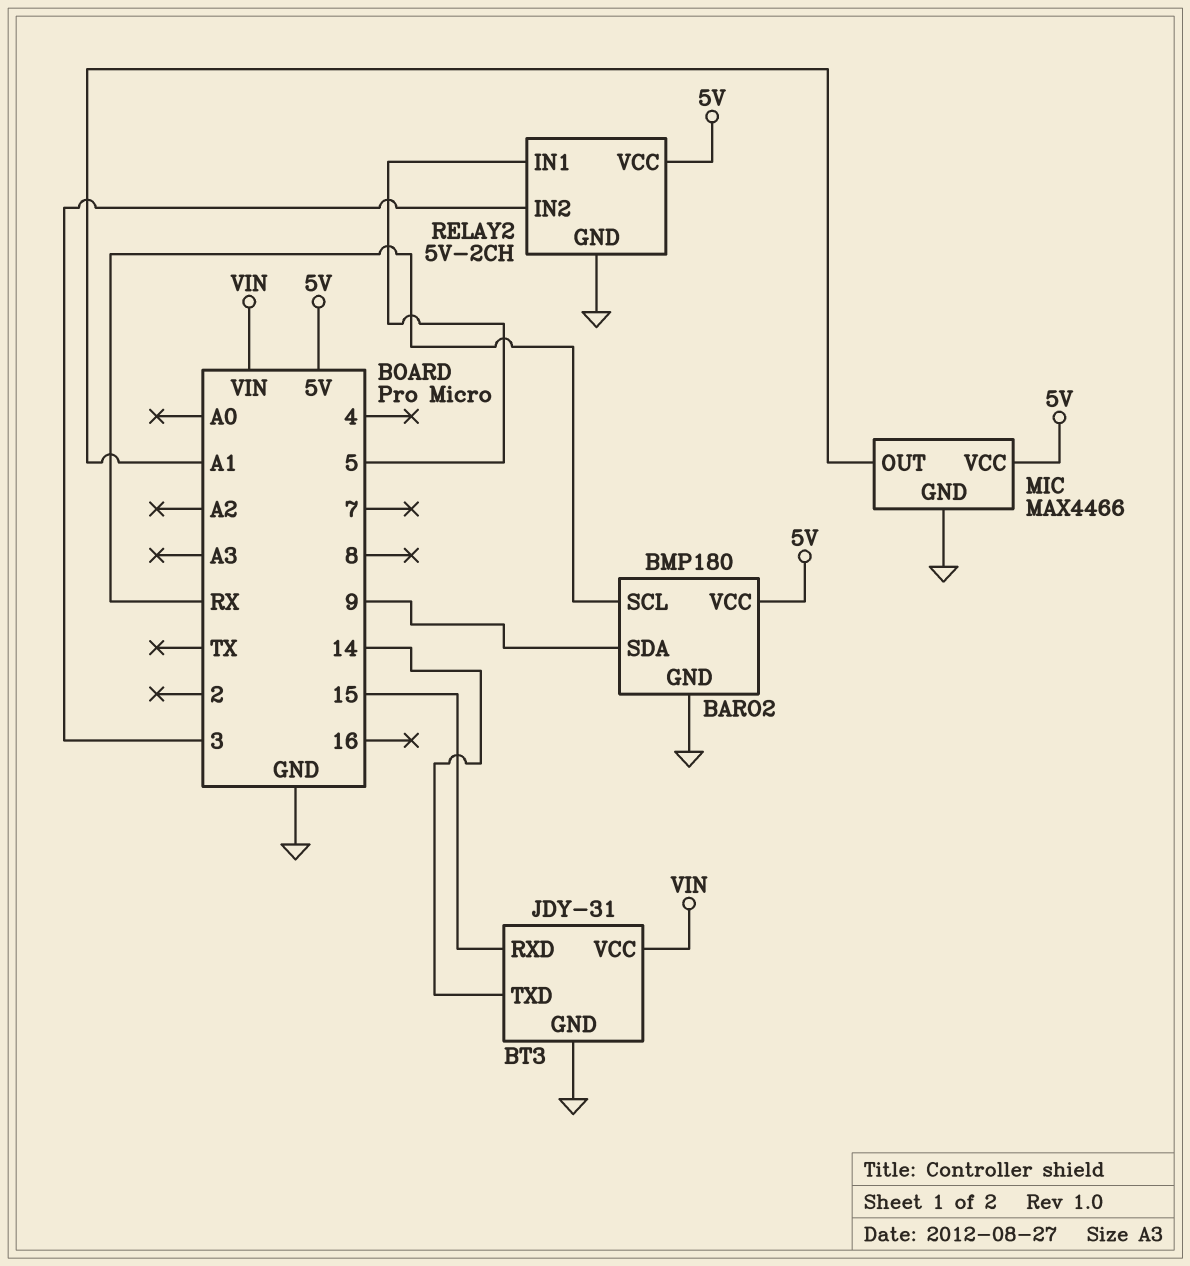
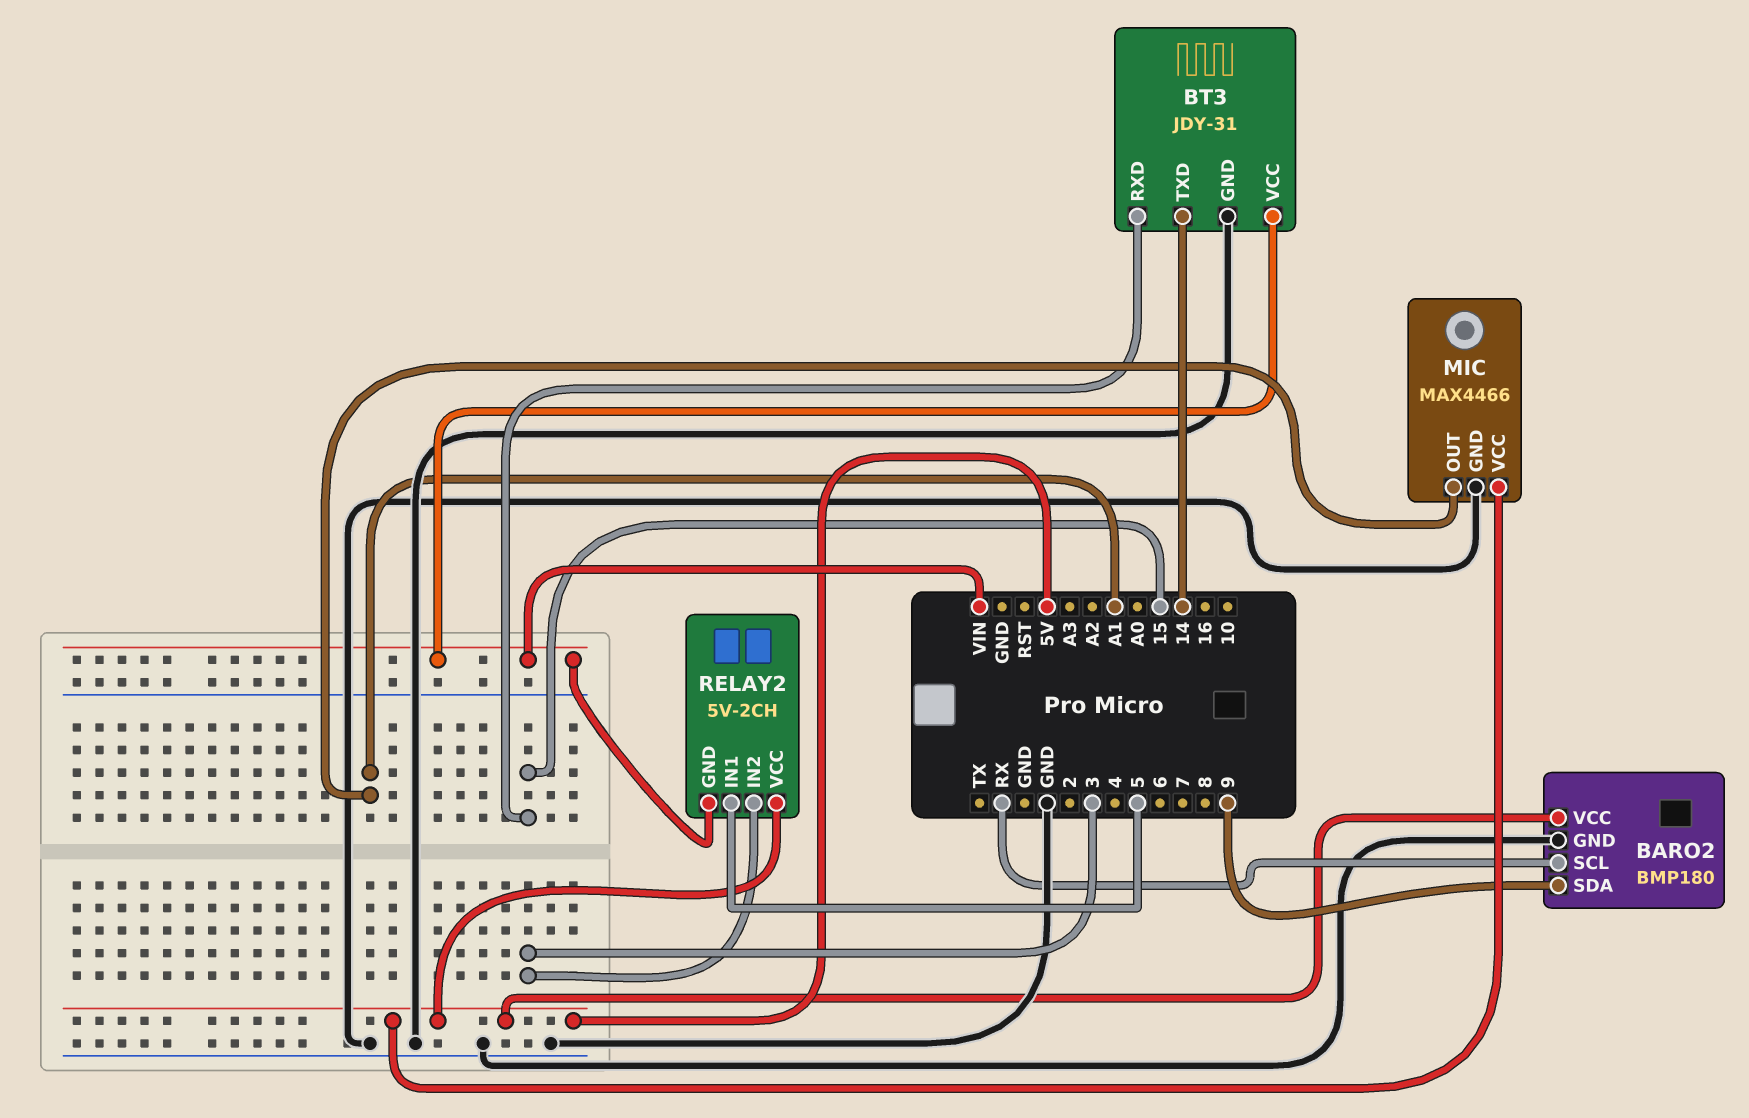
RELAY2 pin GND: GND -> VIN

